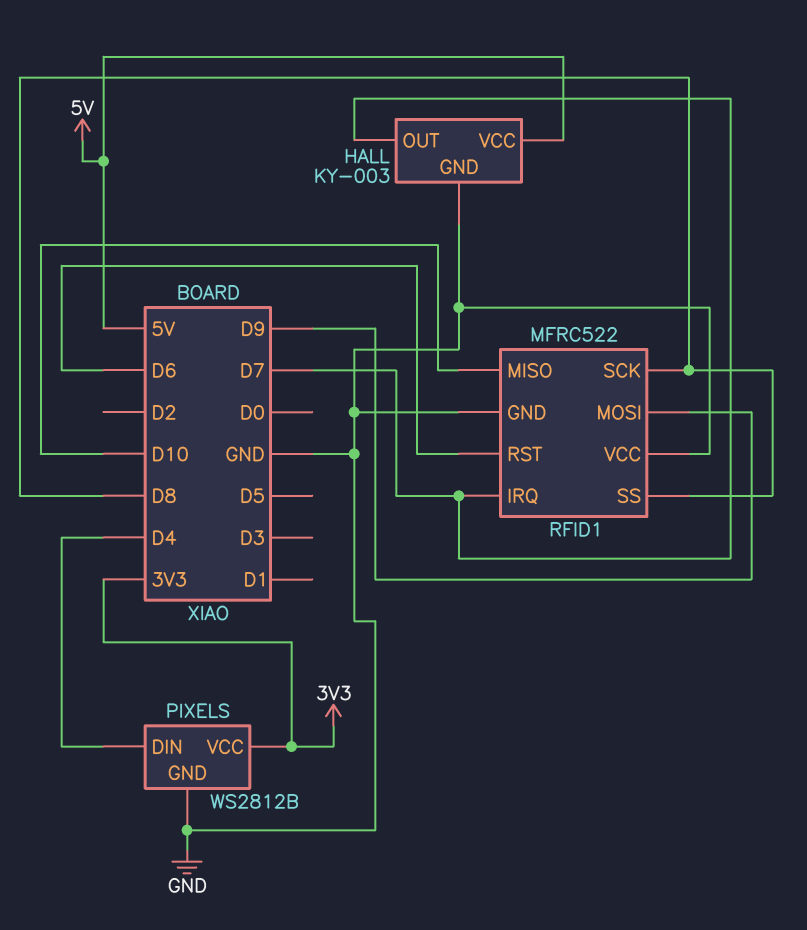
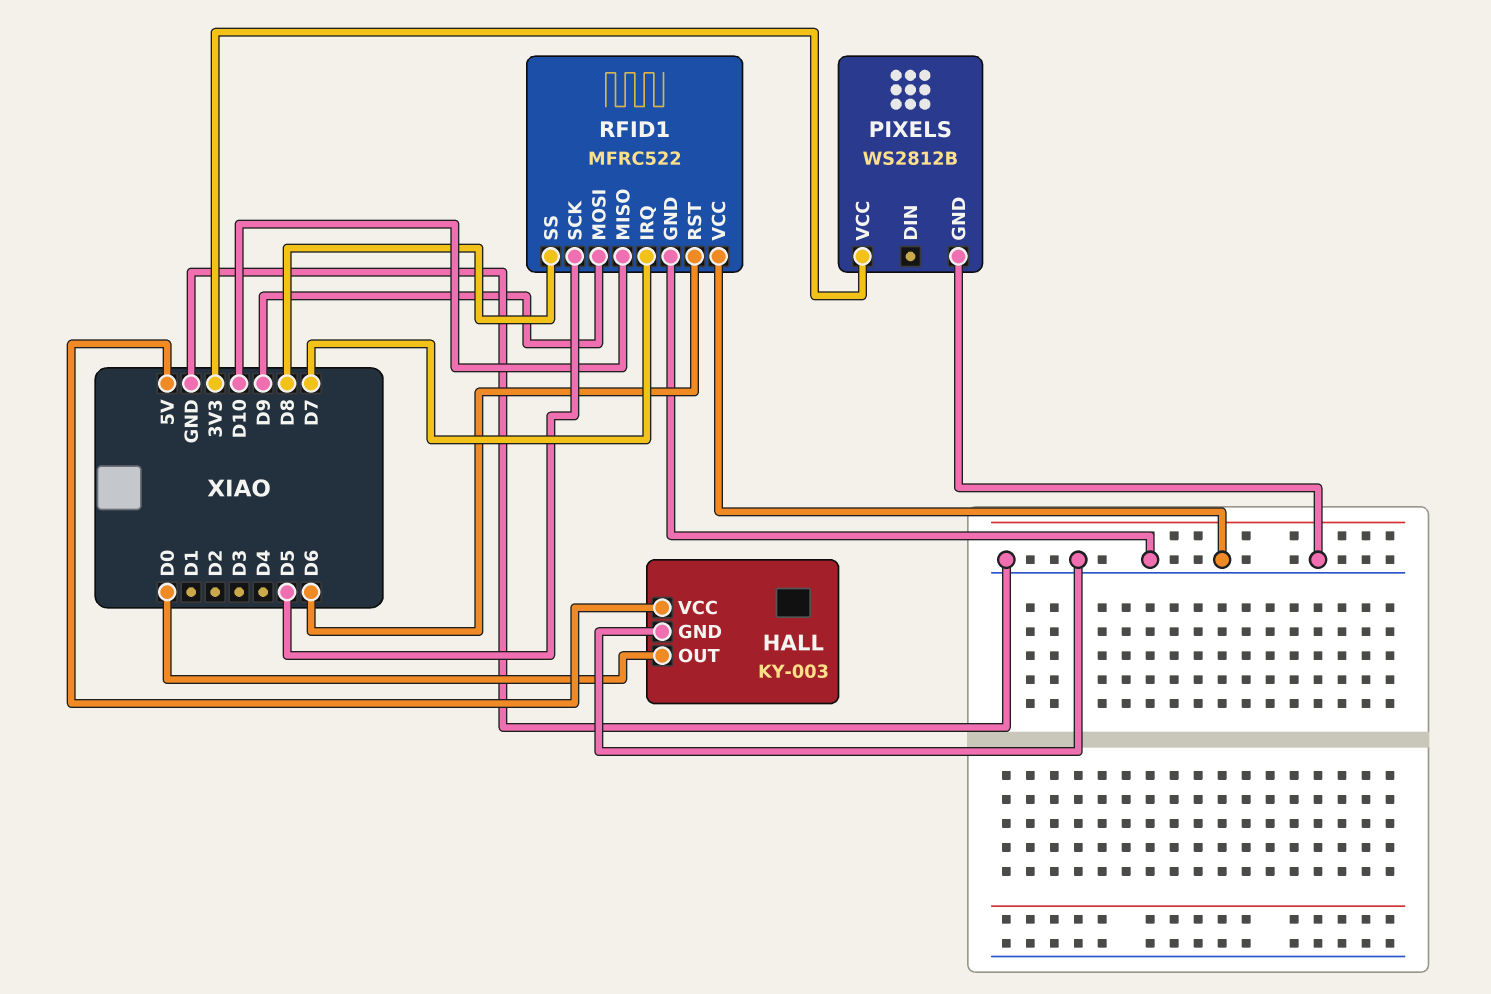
HALL pin OUT: D7 -> D0
PIXELS pin DIN: D4 -> none
RFID1 pin SCK: D8 -> D5

